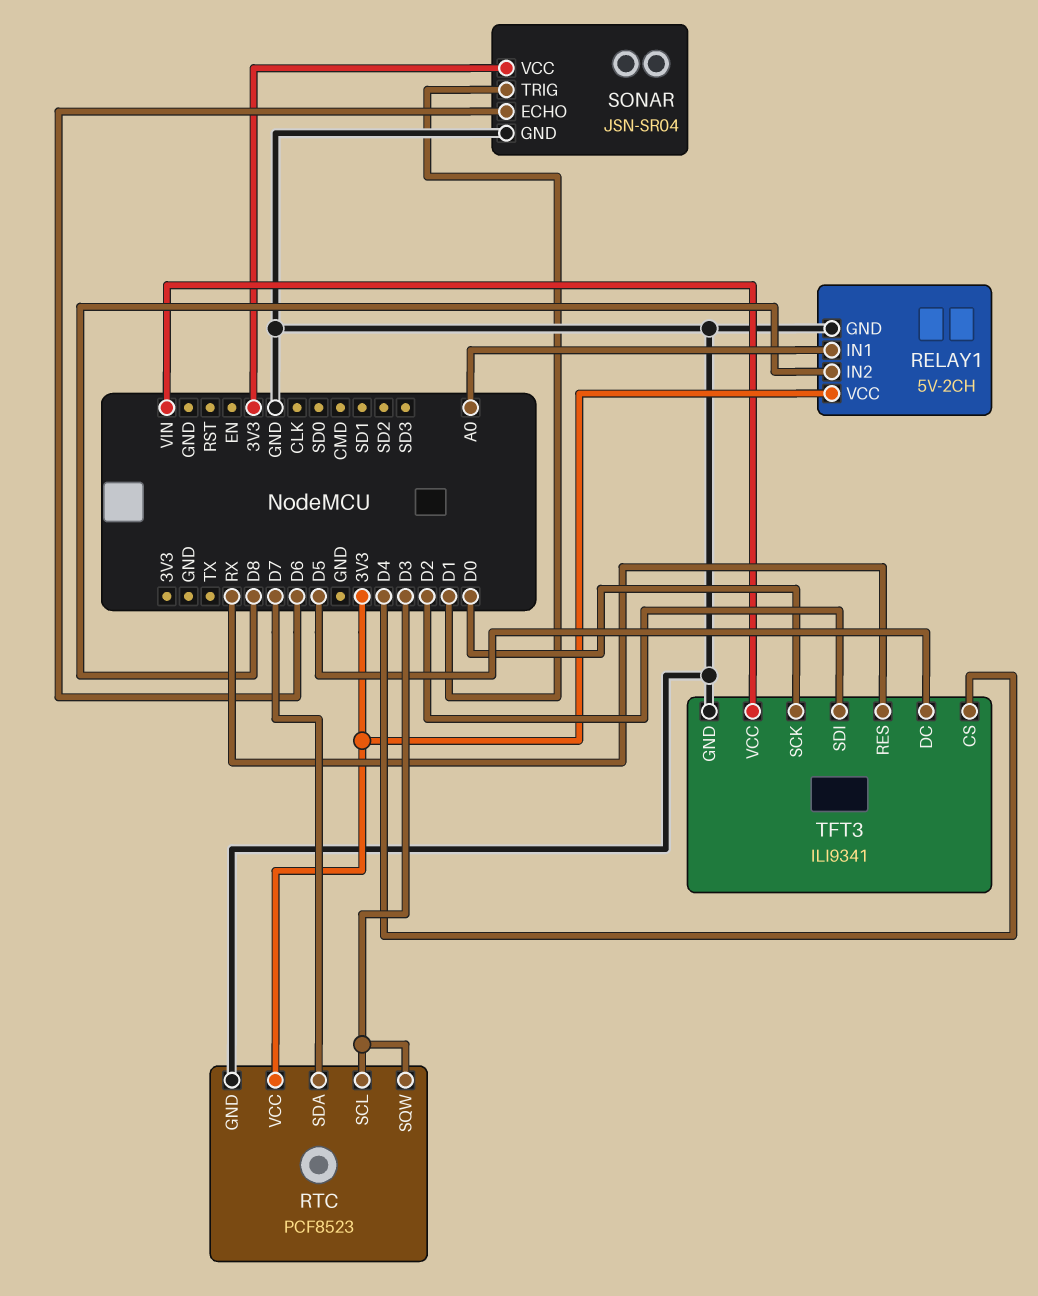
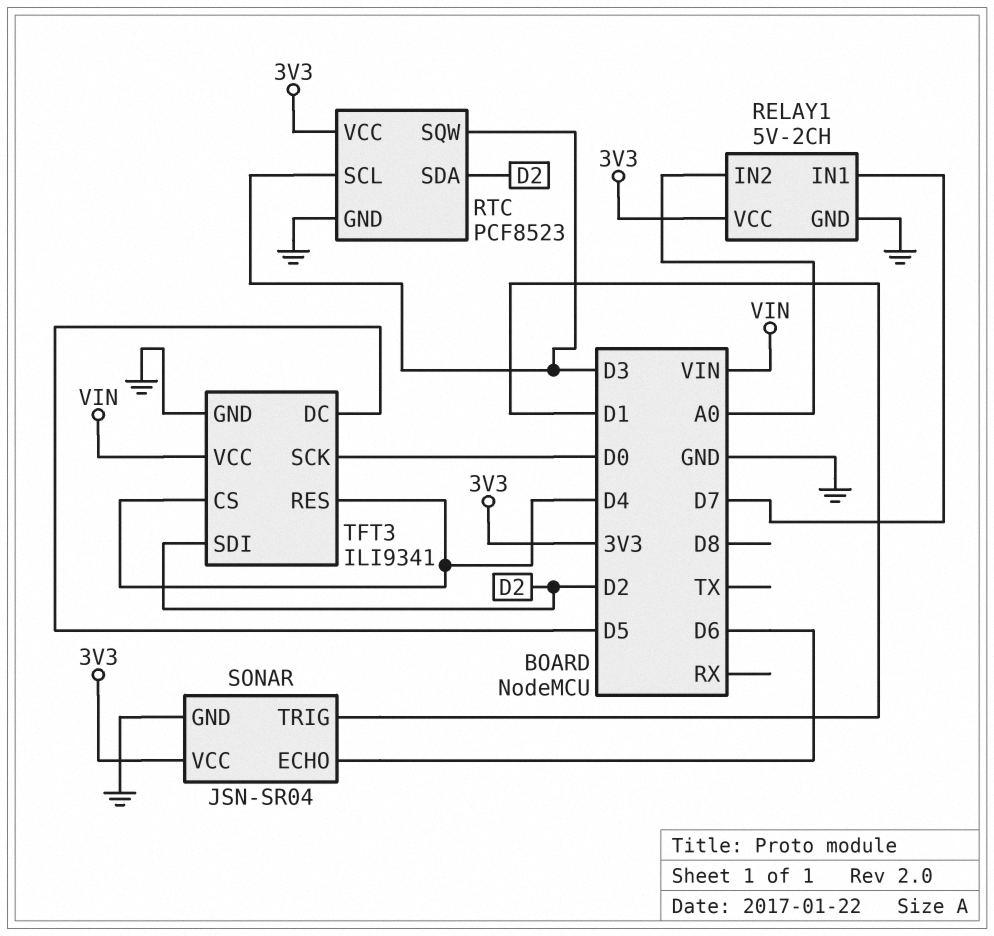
RELAY1 pin IN1: A0 -> D7
RELAY1 pin IN2: D8 -> A0
RTC pin SDA: D7 -> D2
TFT3 pin RES: RX -> D4

